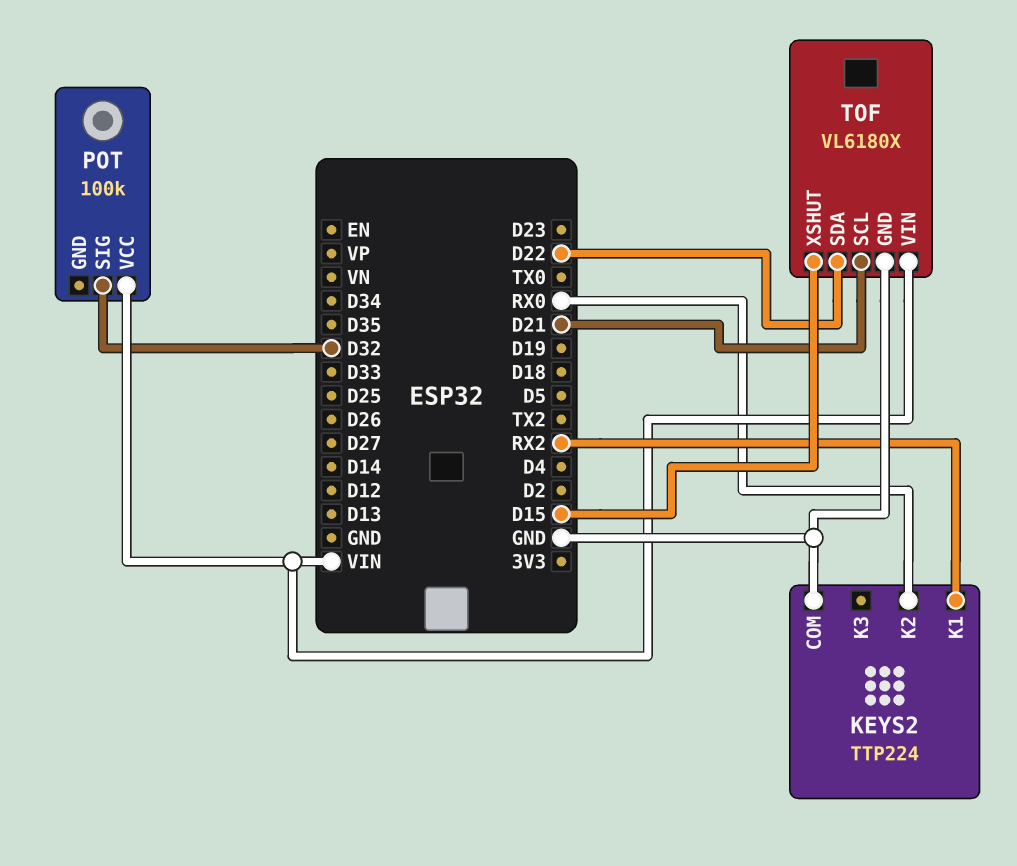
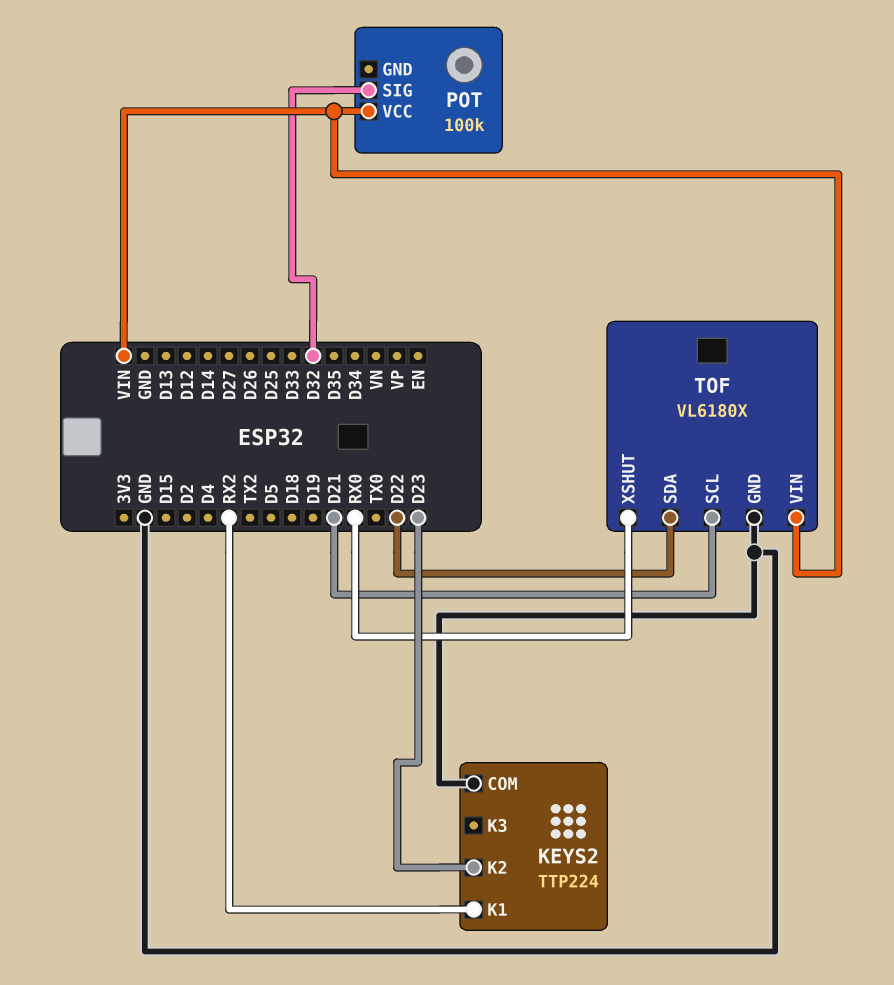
KEYS2 pin K2: RX0 -> D23
TOF pin XSHUT: D15 -> RX0

